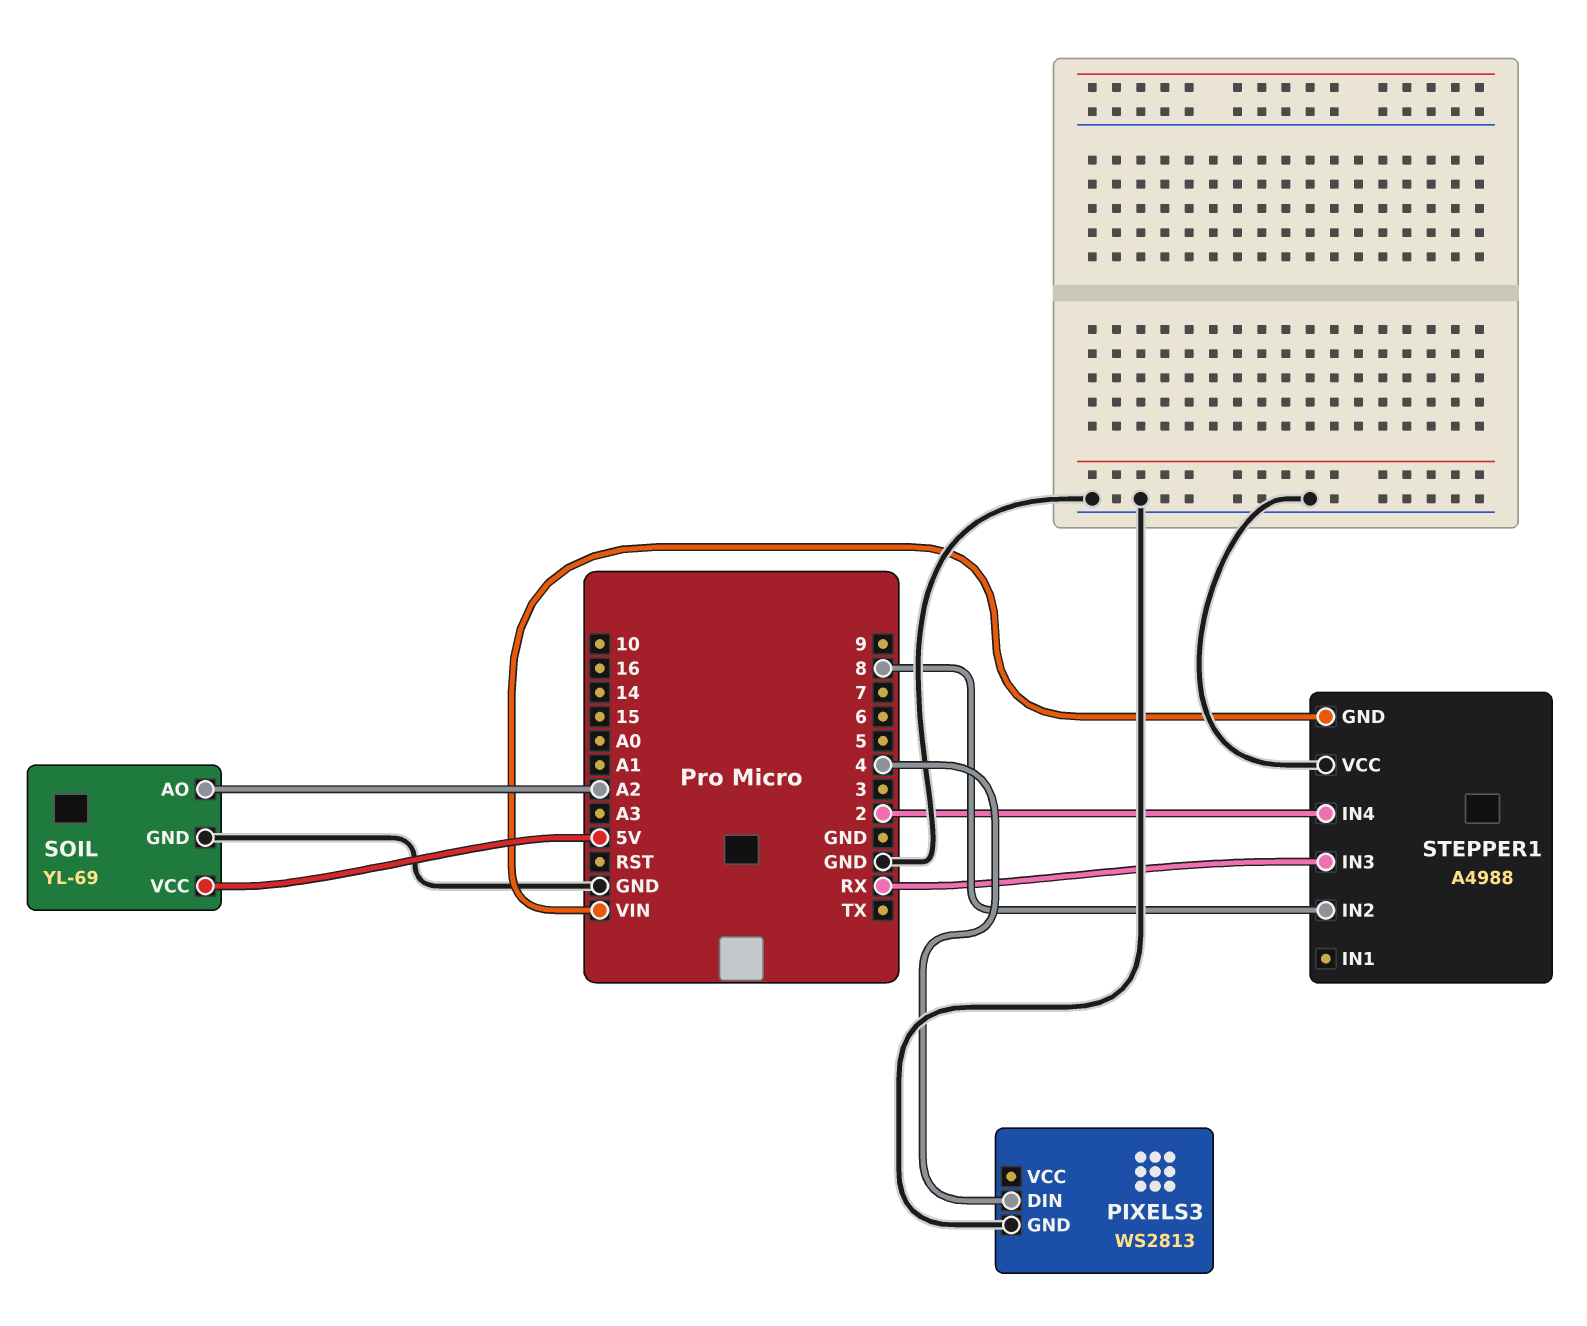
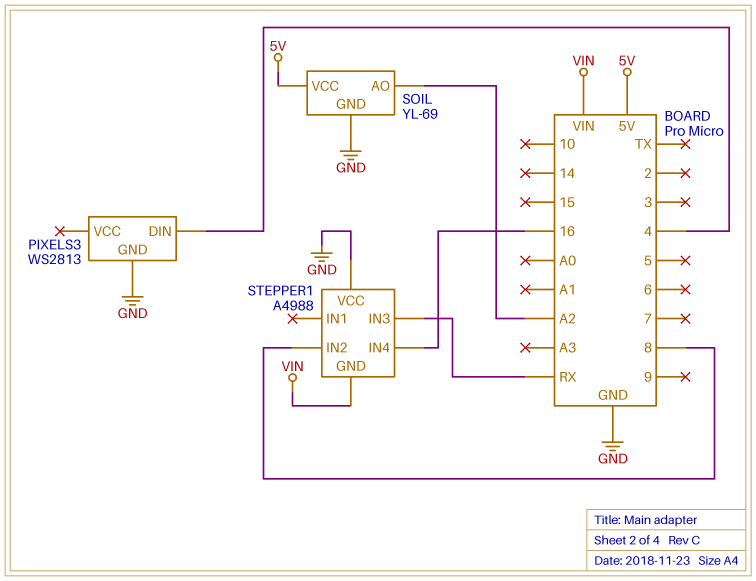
STEPPER1 pin IN4: 2 -> 16

